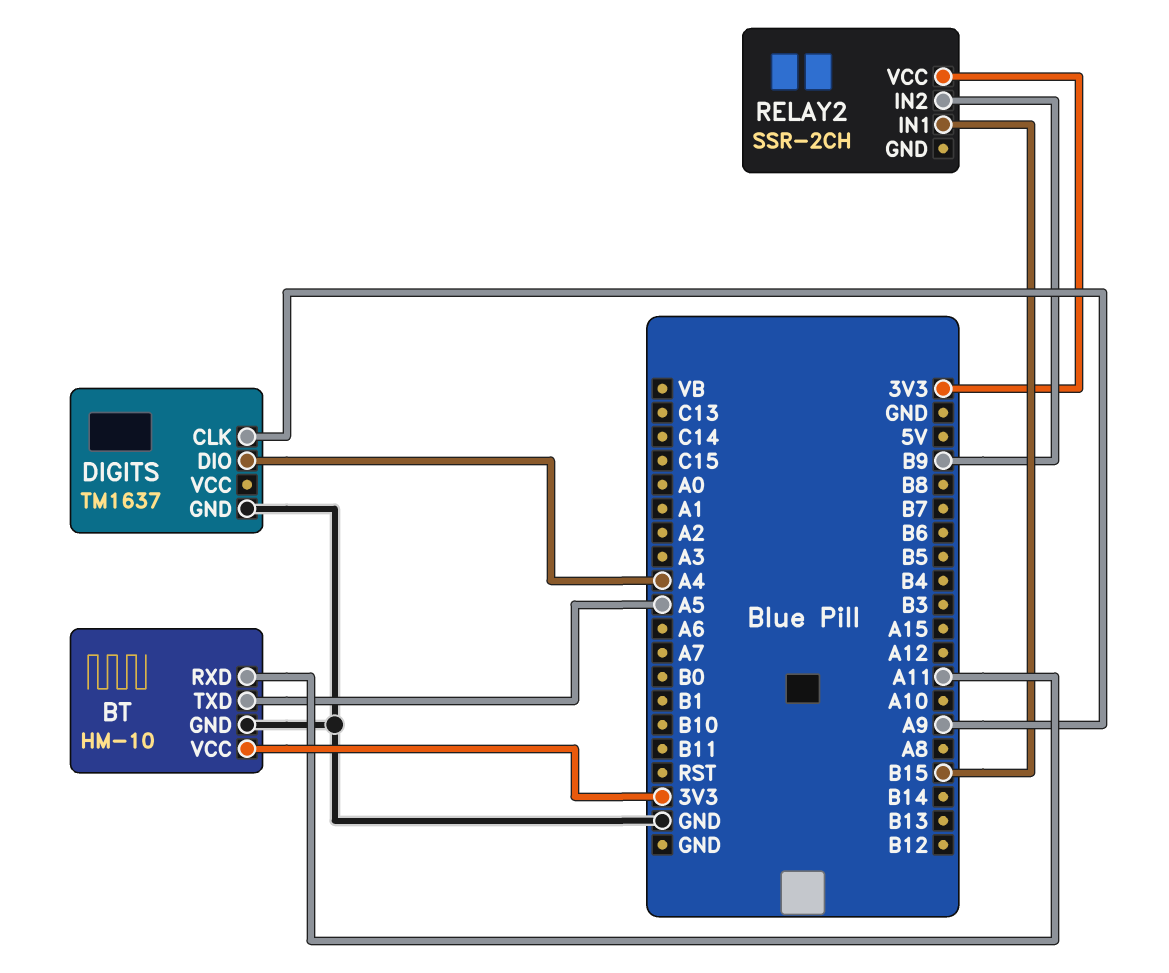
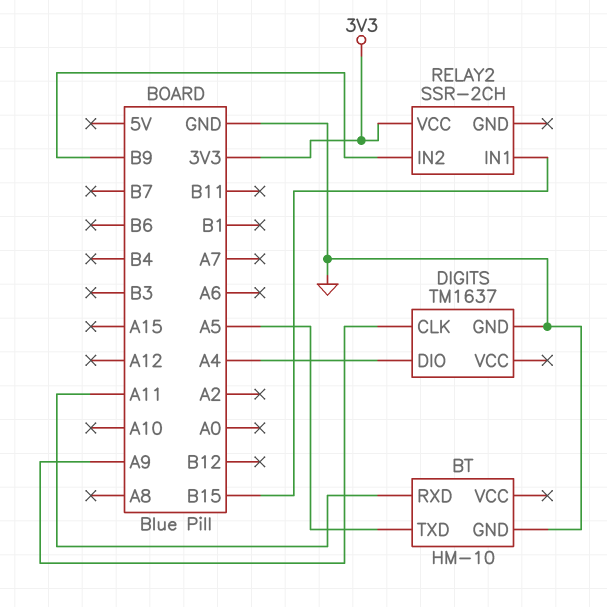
BT pin VCC: 3V3 -> none

